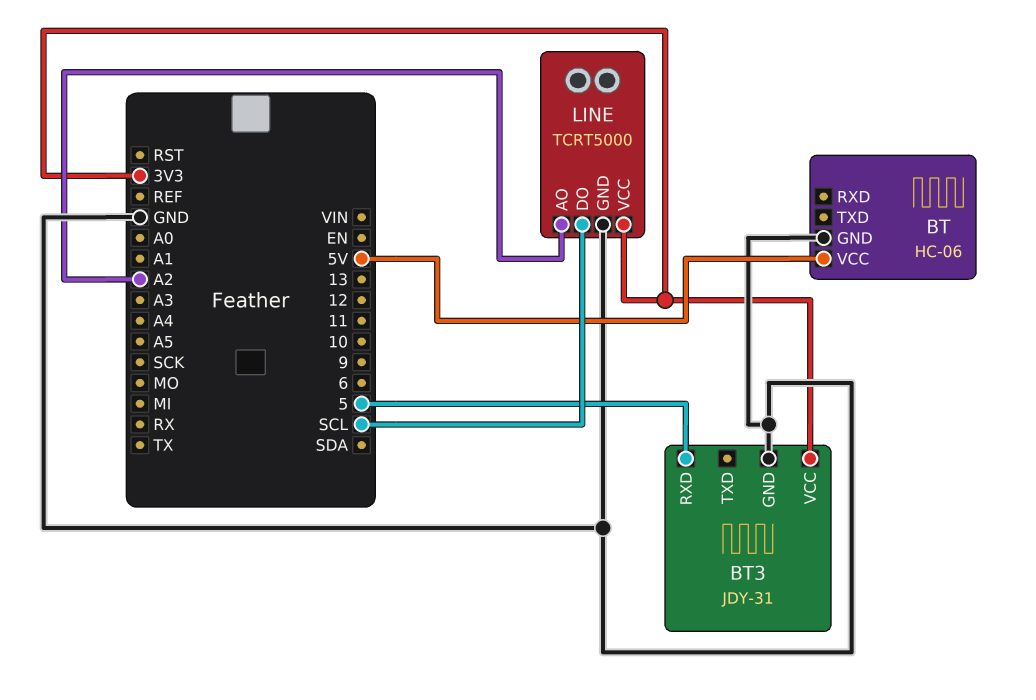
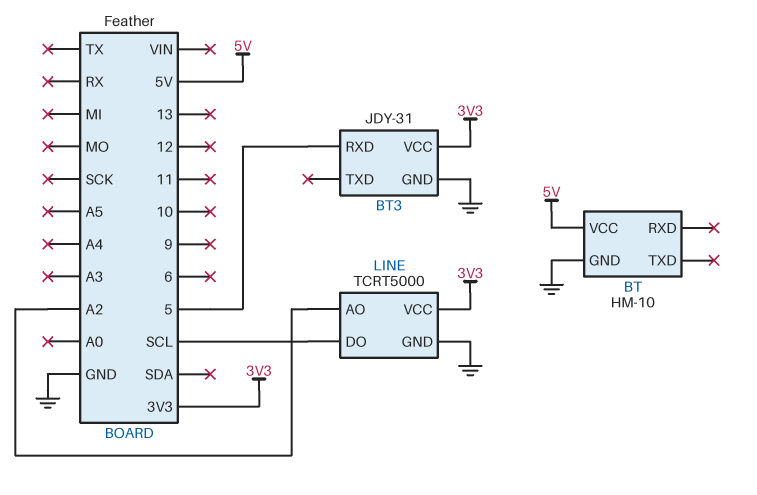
BT: HC-06 -> HM-10

